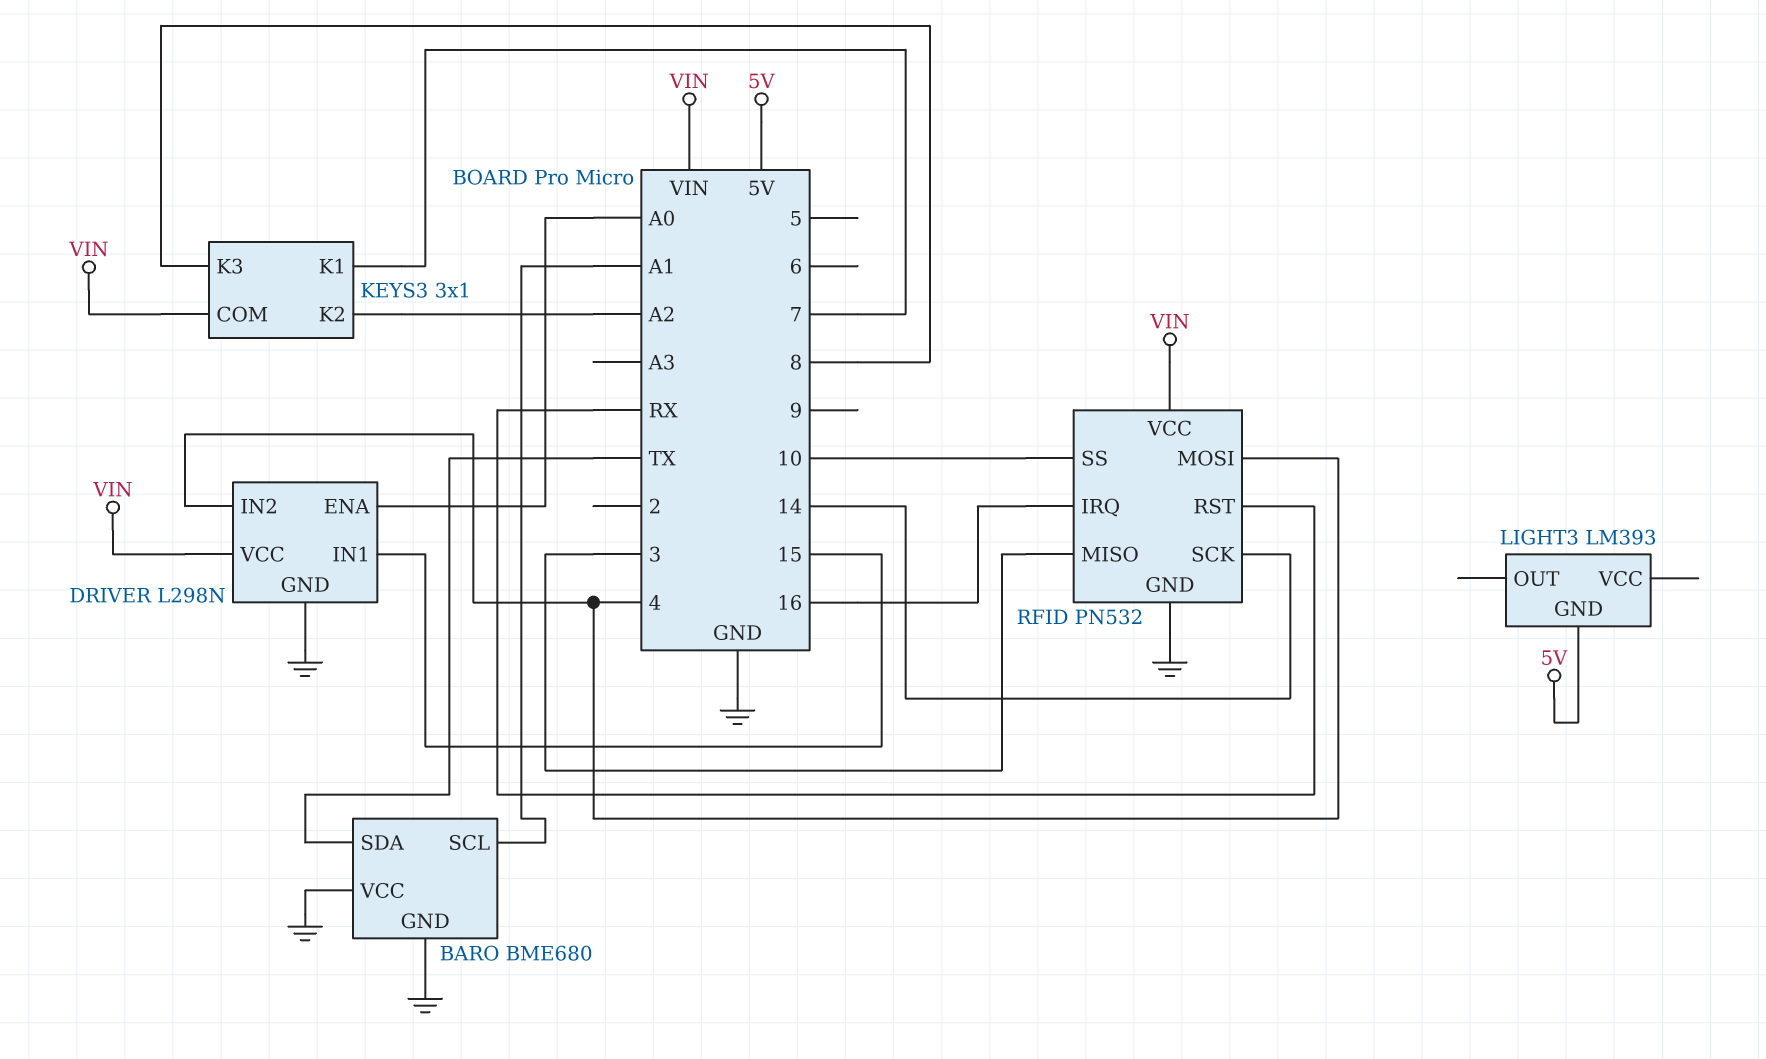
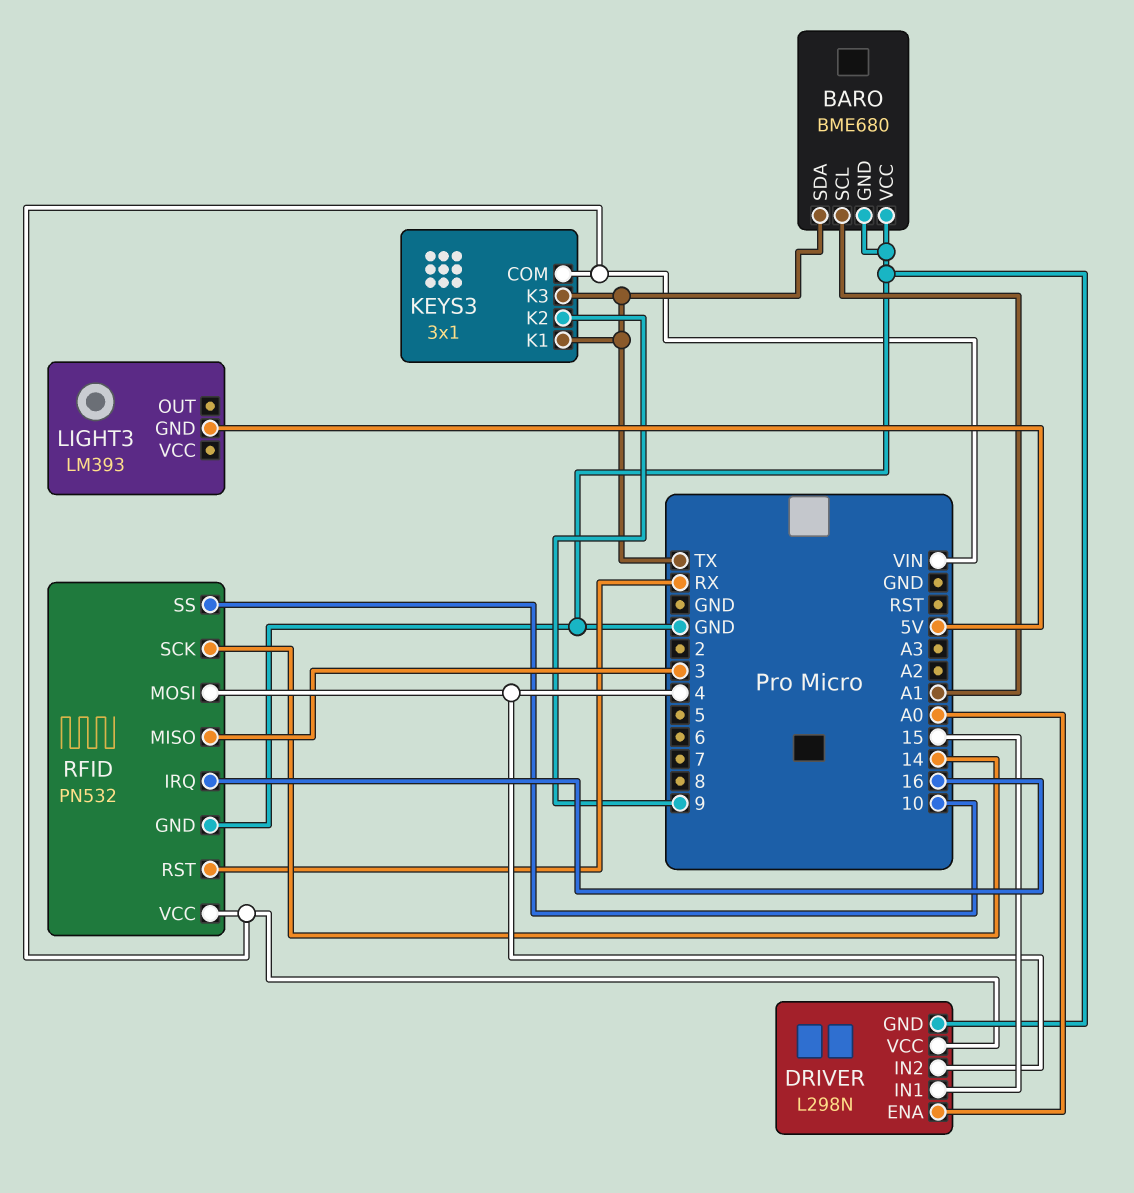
KEYS3 pin K1: 7 -> TX
KEYS3 pin K2: A2 -> 9
KEYS3 pin K3: 8 -> TX

